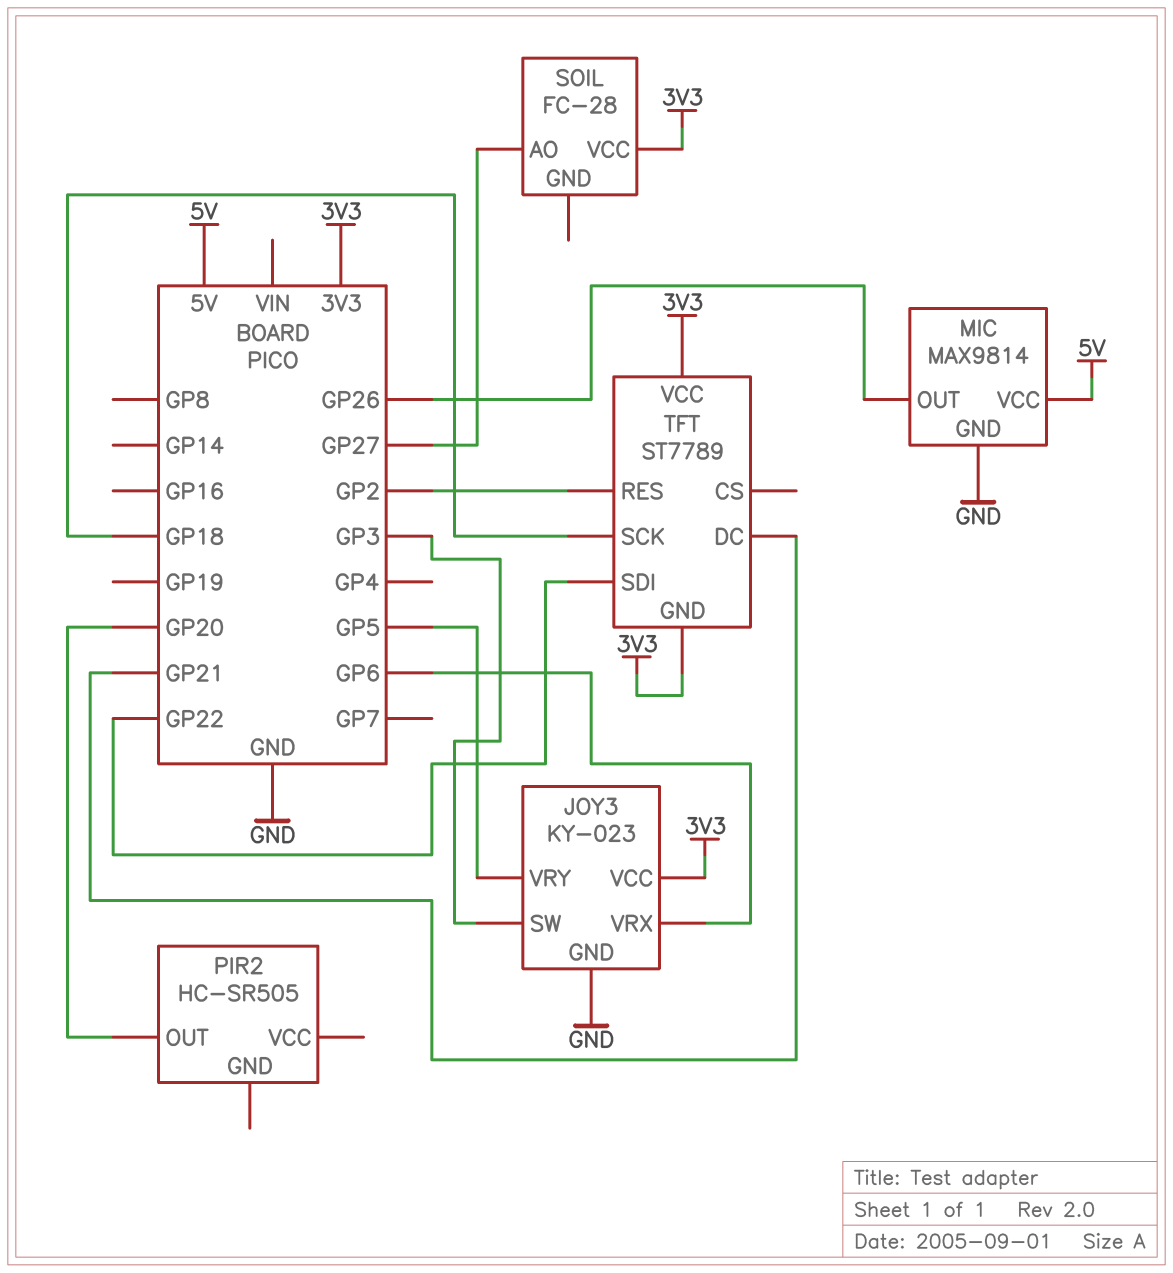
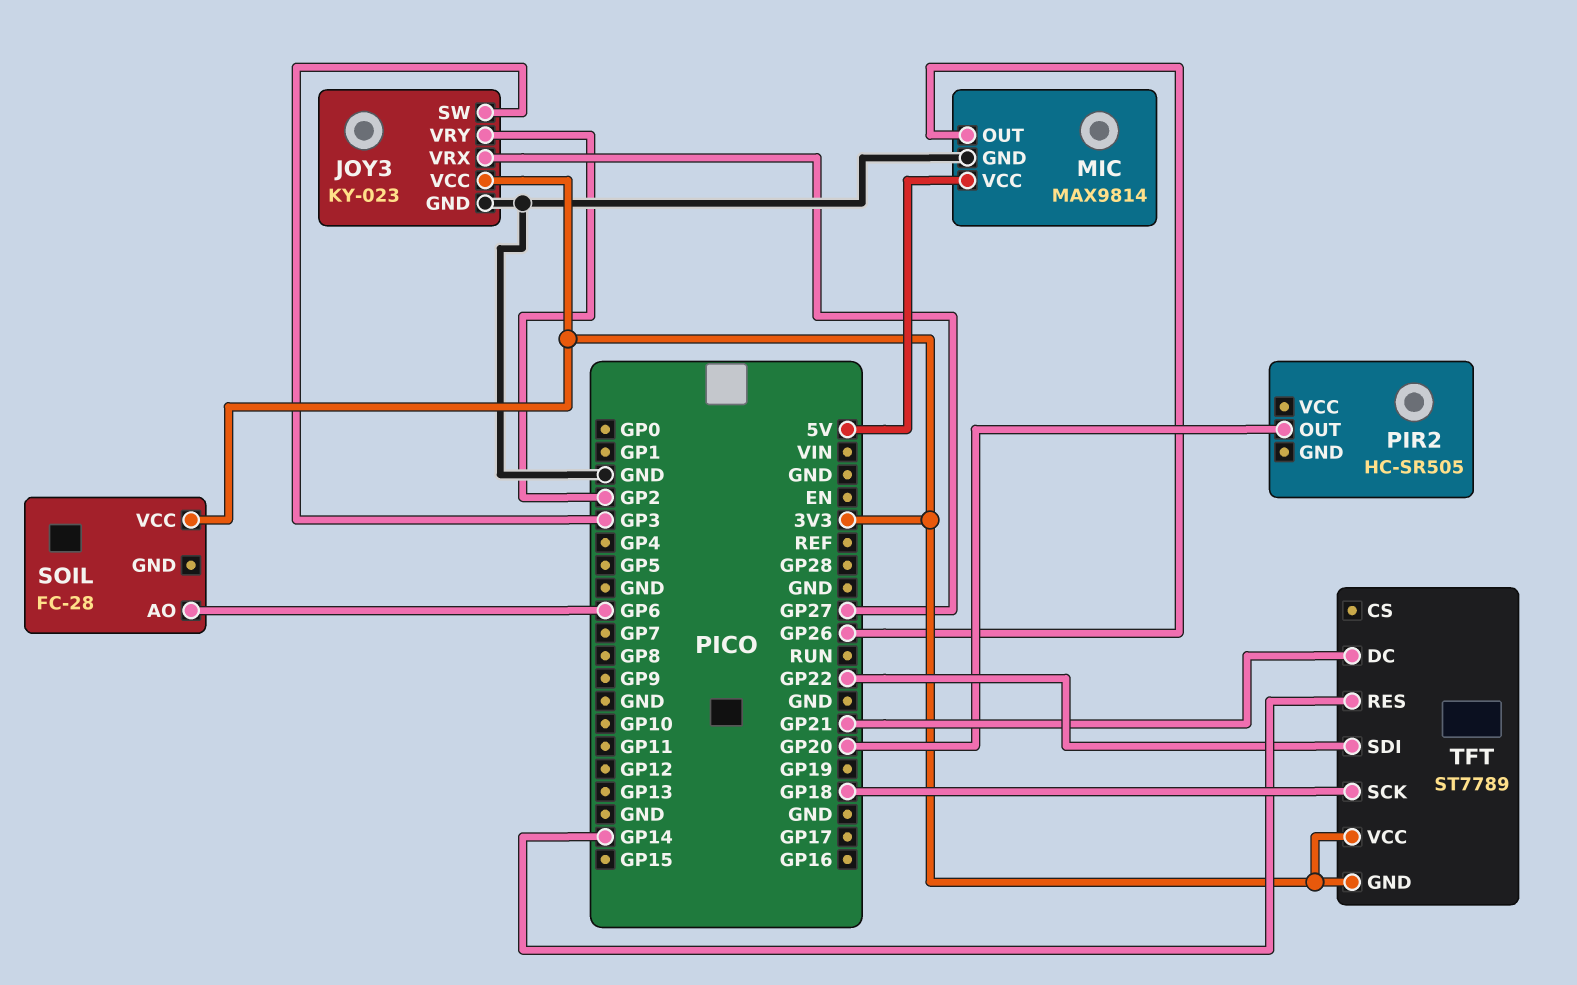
JOY3 pin VRX: GP6 -> GP27
JOY3 pin VRY: GP5 -> GP2
SOIL pin AO: GP27 -> GP6
TFT pin RES: GP2 -> GP14

